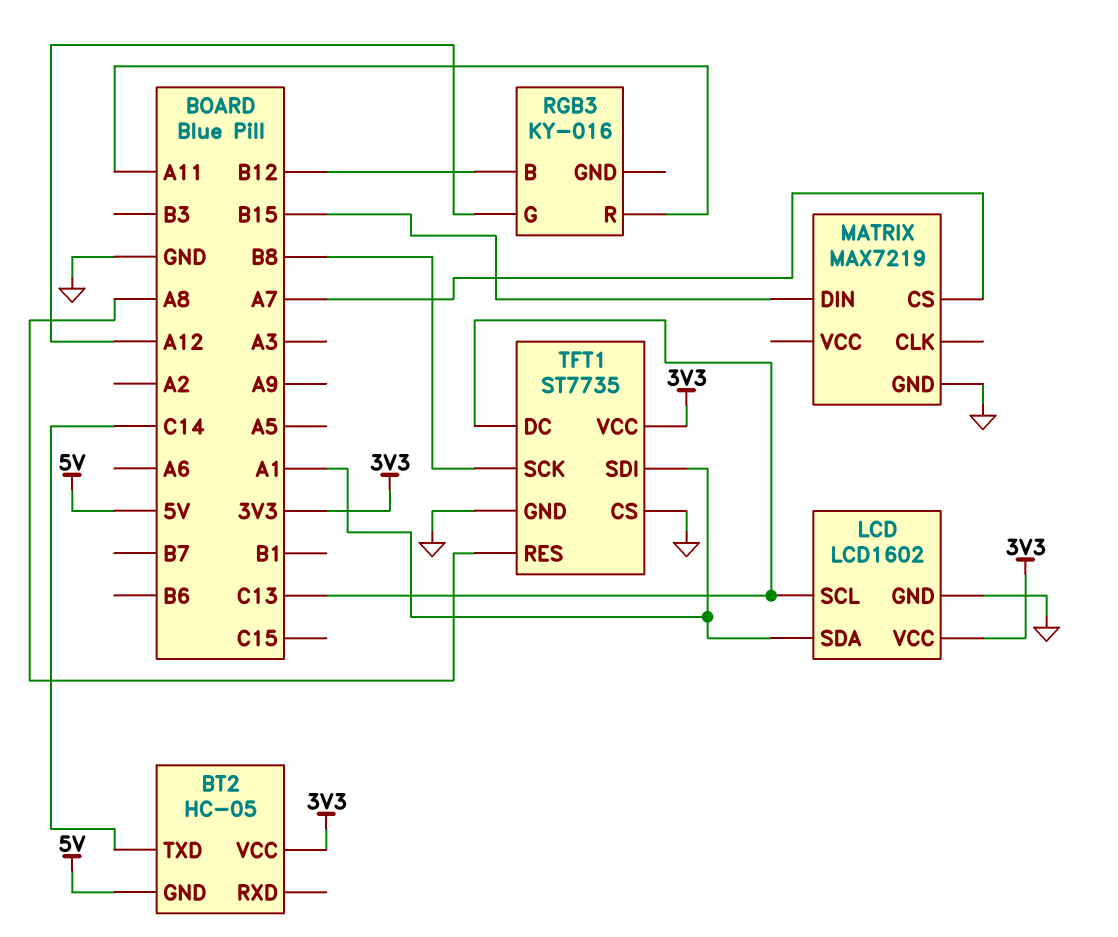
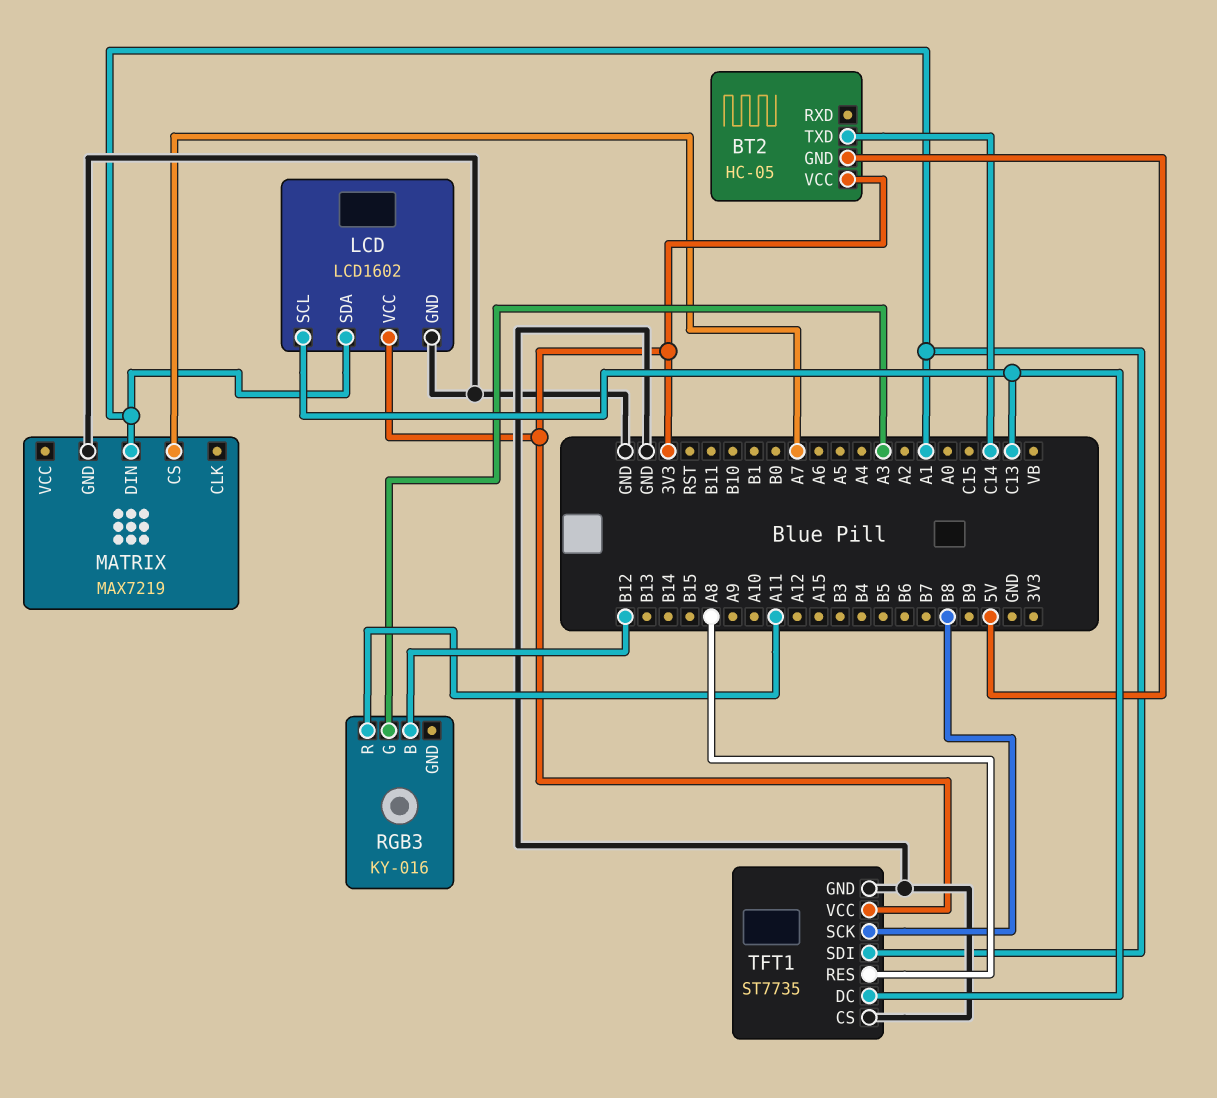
MATRIX pin DIN: B15 -> A1
RGB3 pin G: A12 -> A3

